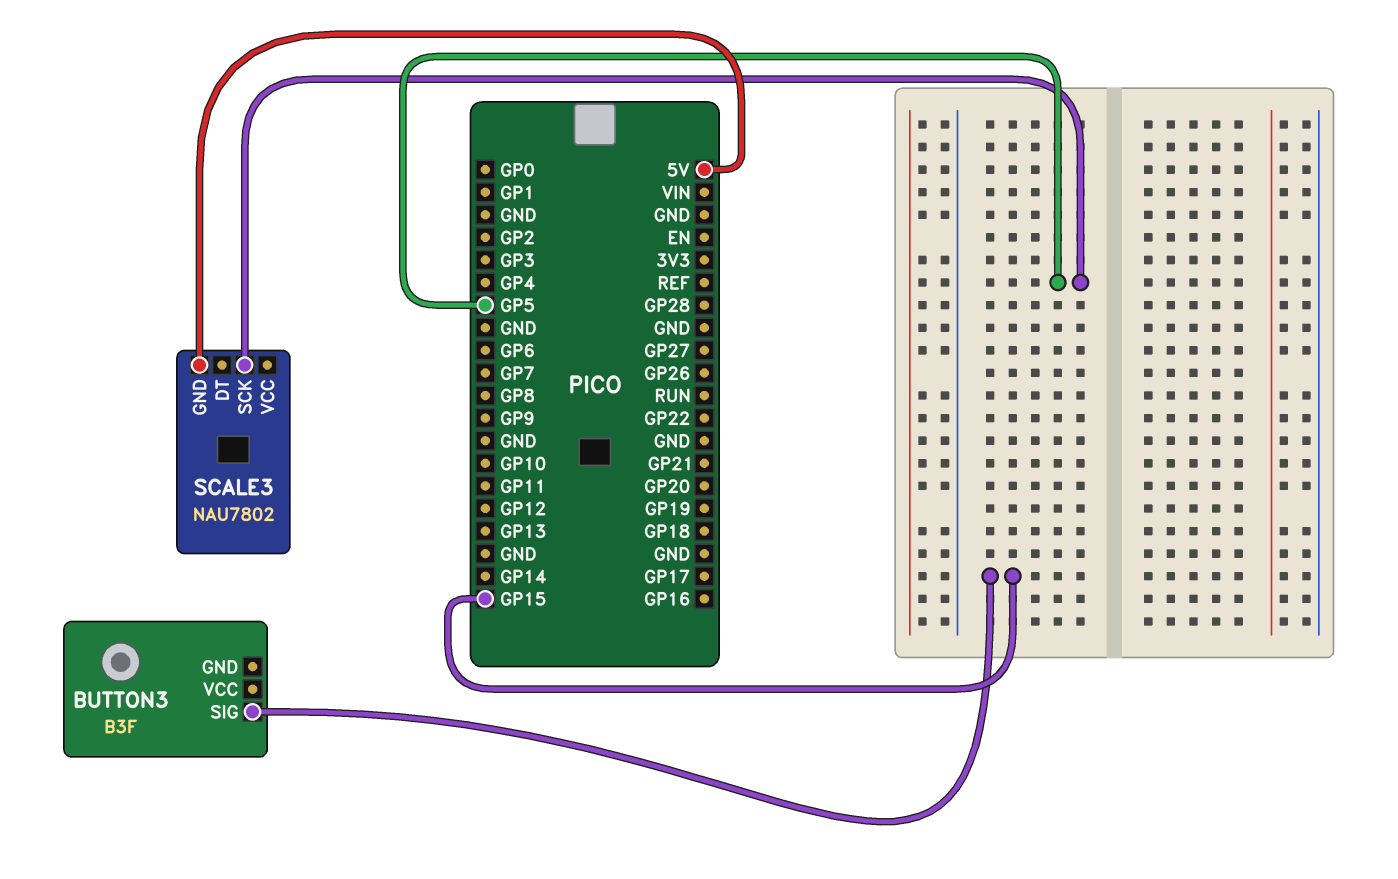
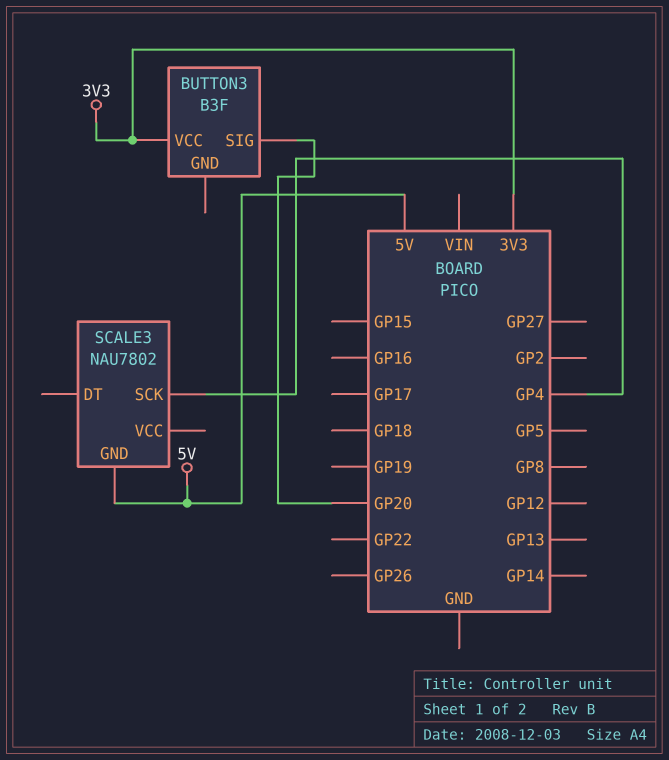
BUTTON3 pin SIG: GP15 -> GP20
BUTTON3 pin VCC: none -> 3V3
SCALE3 pin SCK: GP5 -> GP4

